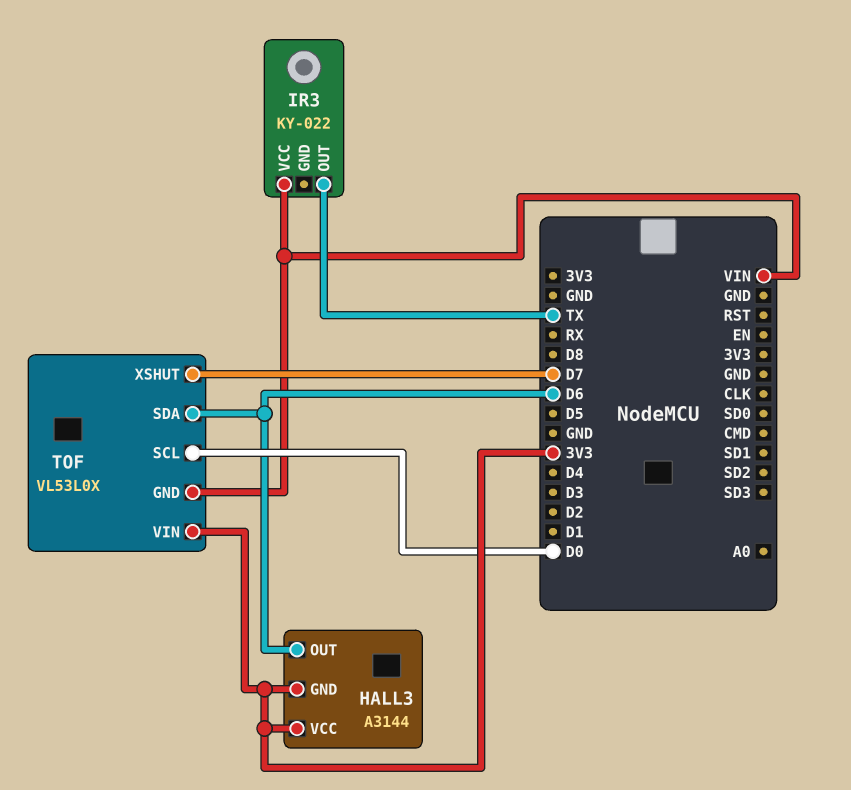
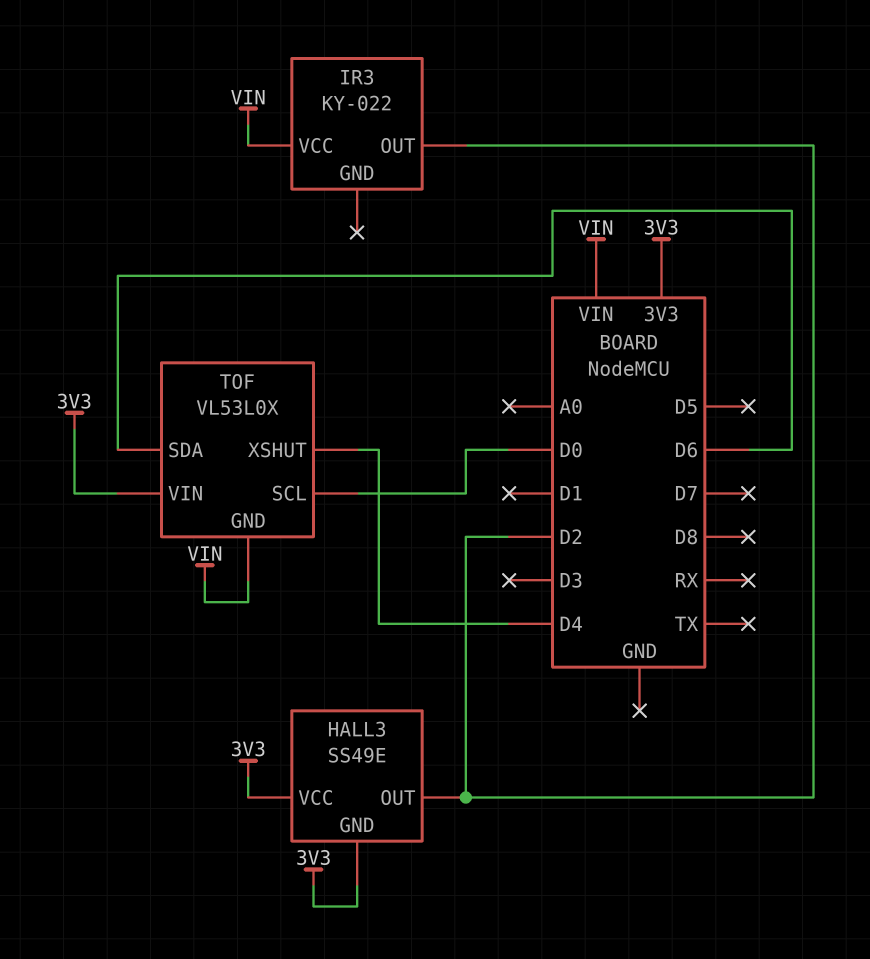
HALL3: A3144 -> SS49E
HALL3 pin OUT: D6 -> D2
IR3 pin OUT: TX -> D2
TOF pin XSHUT: D7 -> D4

